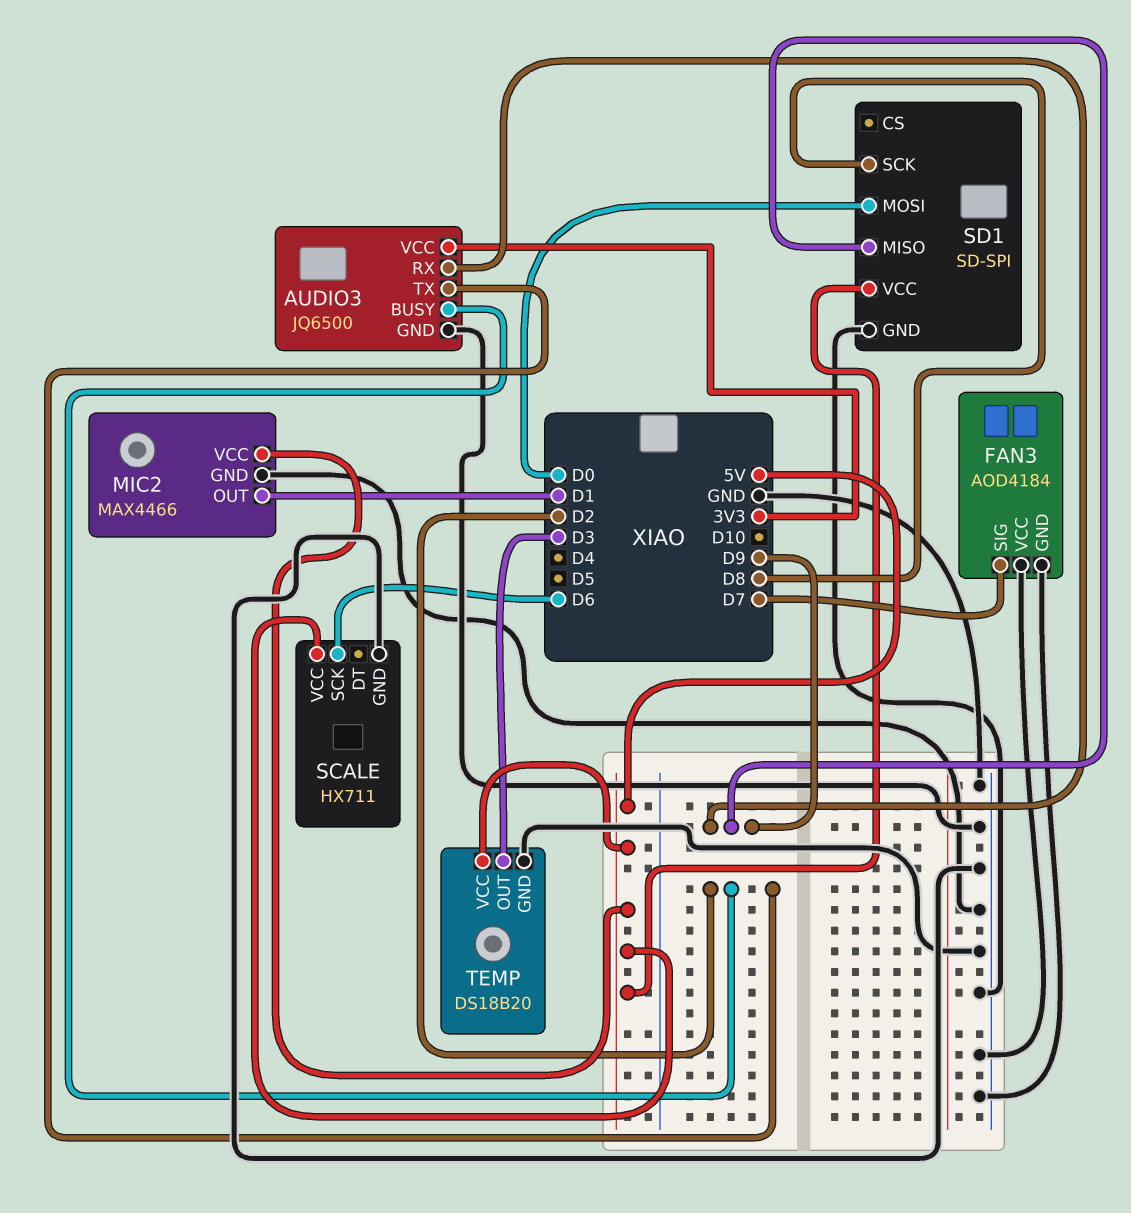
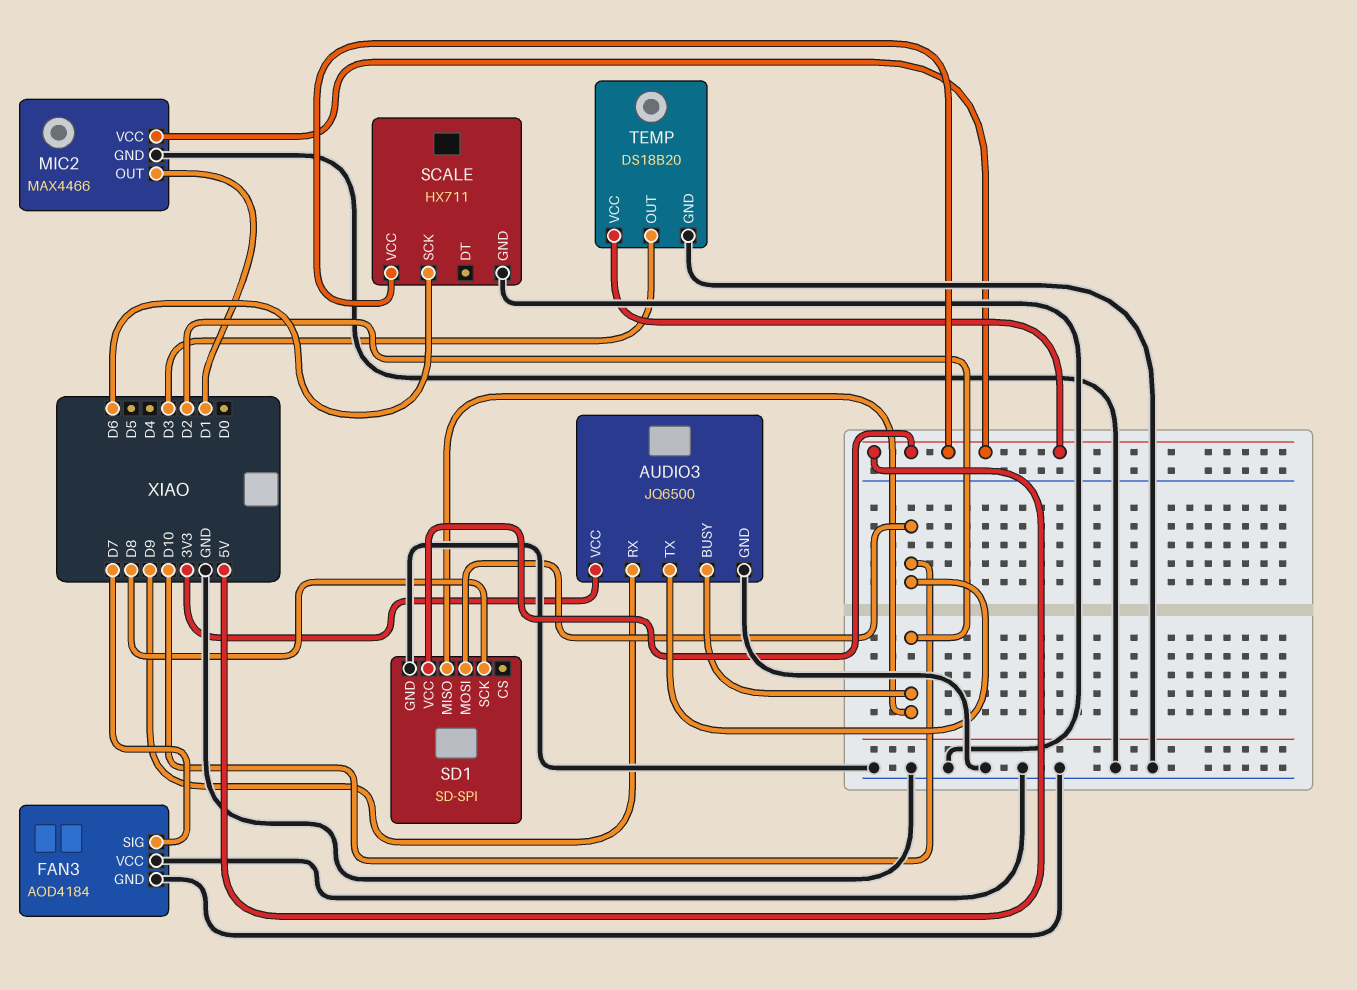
AUDIO3 pin TX: D2 -> D10
SD1 pin MISO: D9 -> D2
SD1 pin MOSI: D0 -> D10

